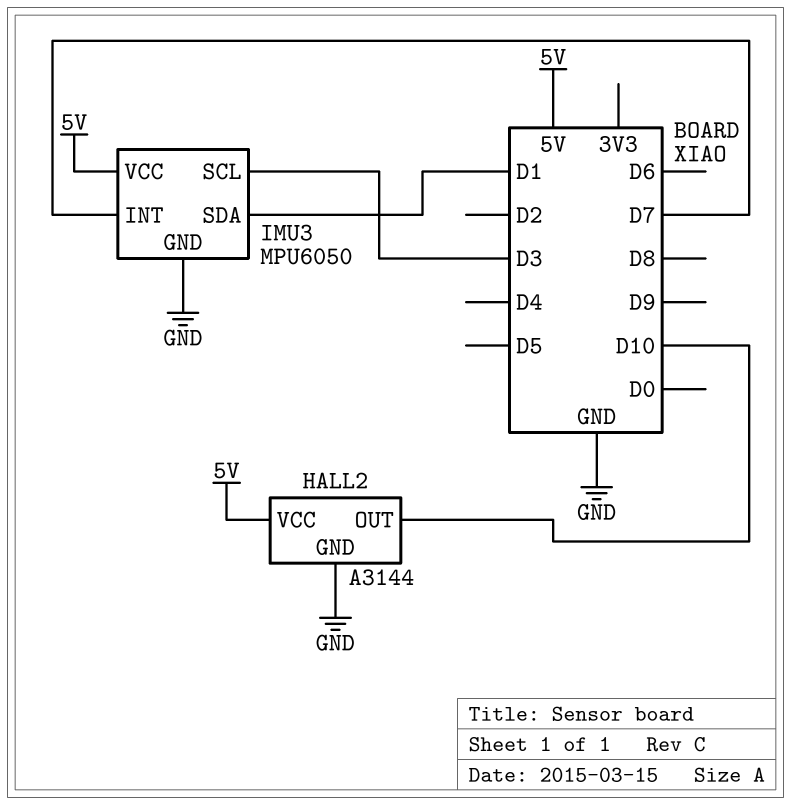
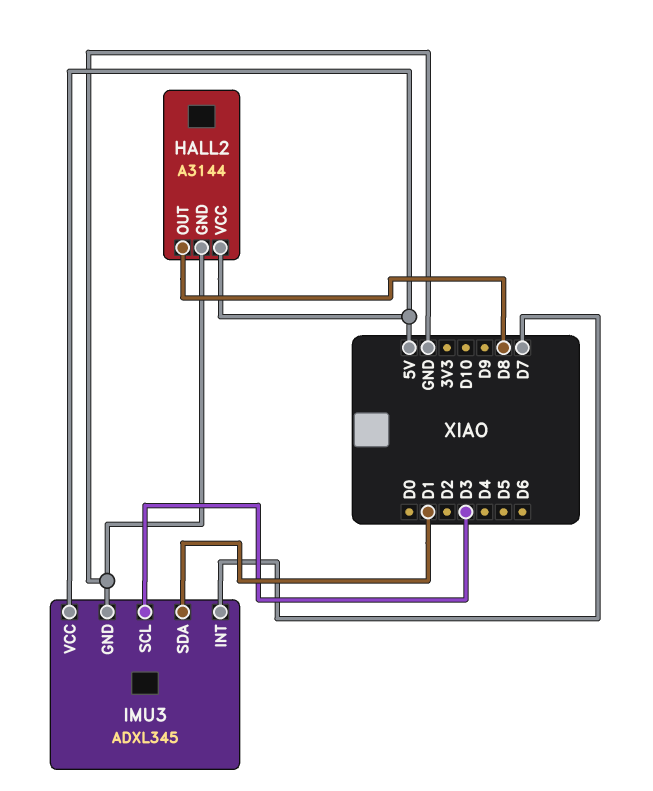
HALL2 pin OUT: D10 -> D8
IMU3: MPU6050 -> ADXL345

